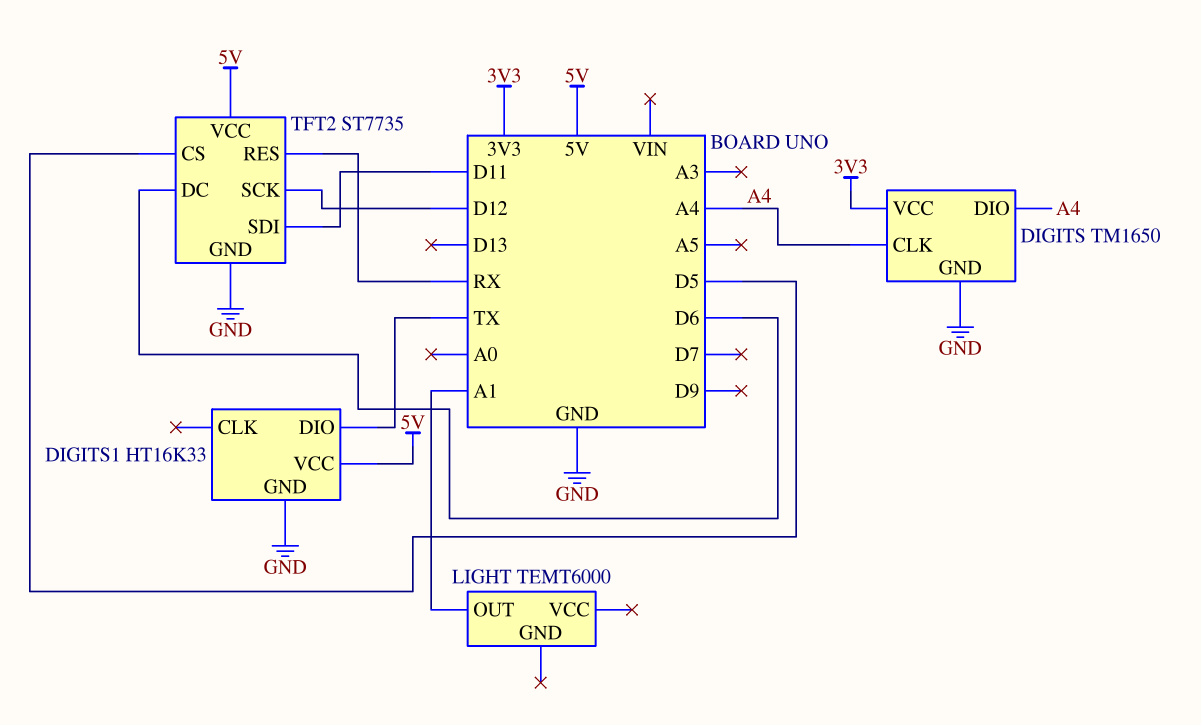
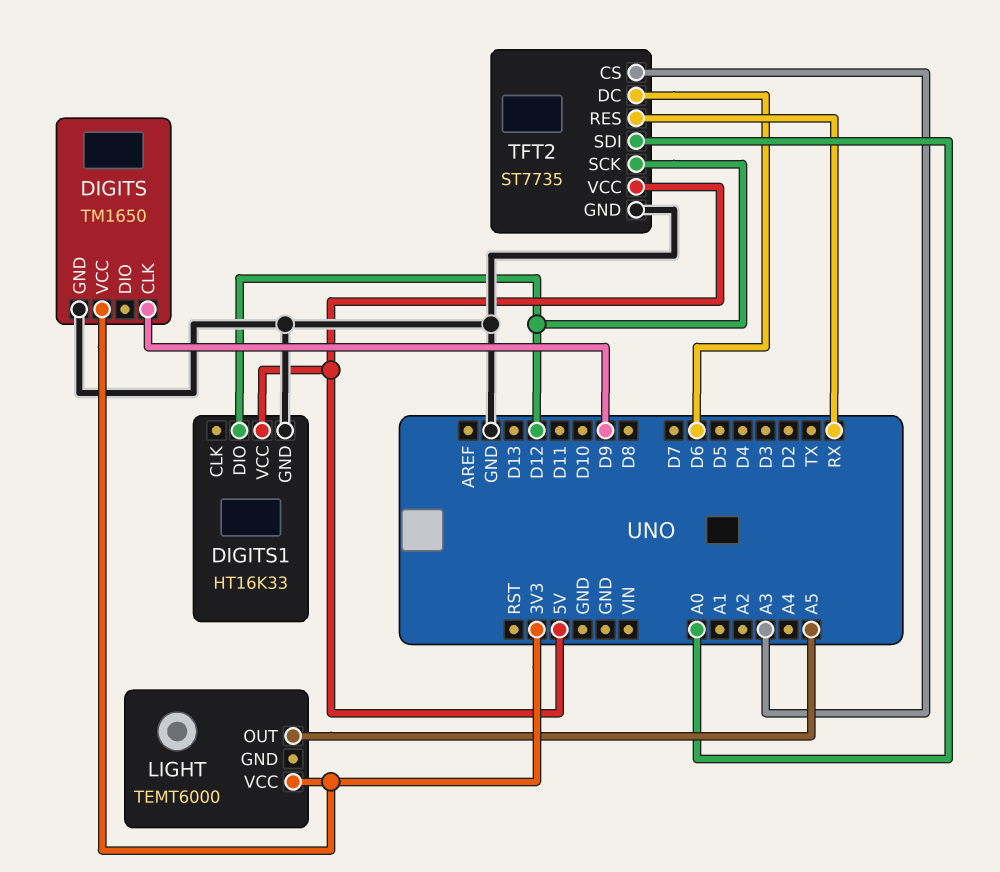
DIGITS pin CLK: A4 -> D9
DIGITS pin DIO: A4 -> none
DIGITS1 pin DIO: TX -> D12
LIGHT pin OUT: A1 -> A5
LIGHT pin VCC: none -> 3V3
TFT2 pin CS: D5 -> A3
TFT2 pin SDI: D11 -> A0

